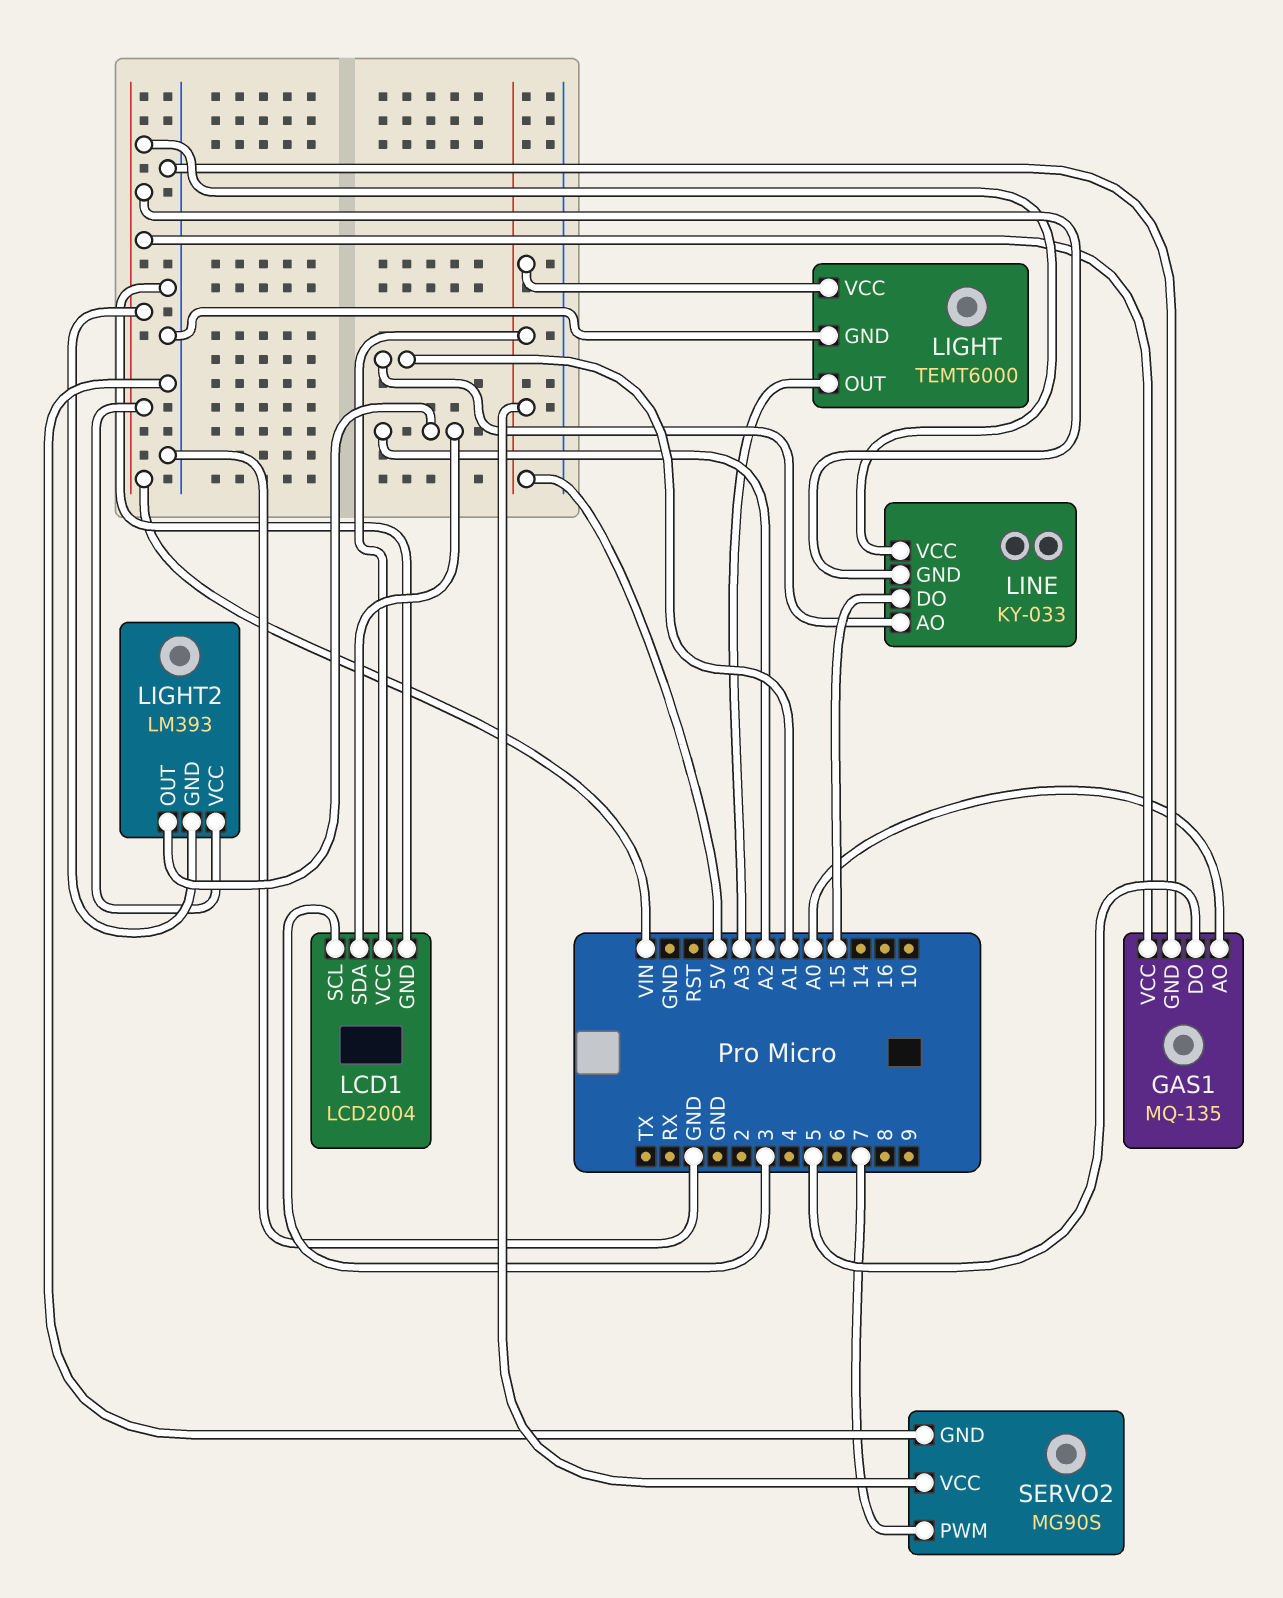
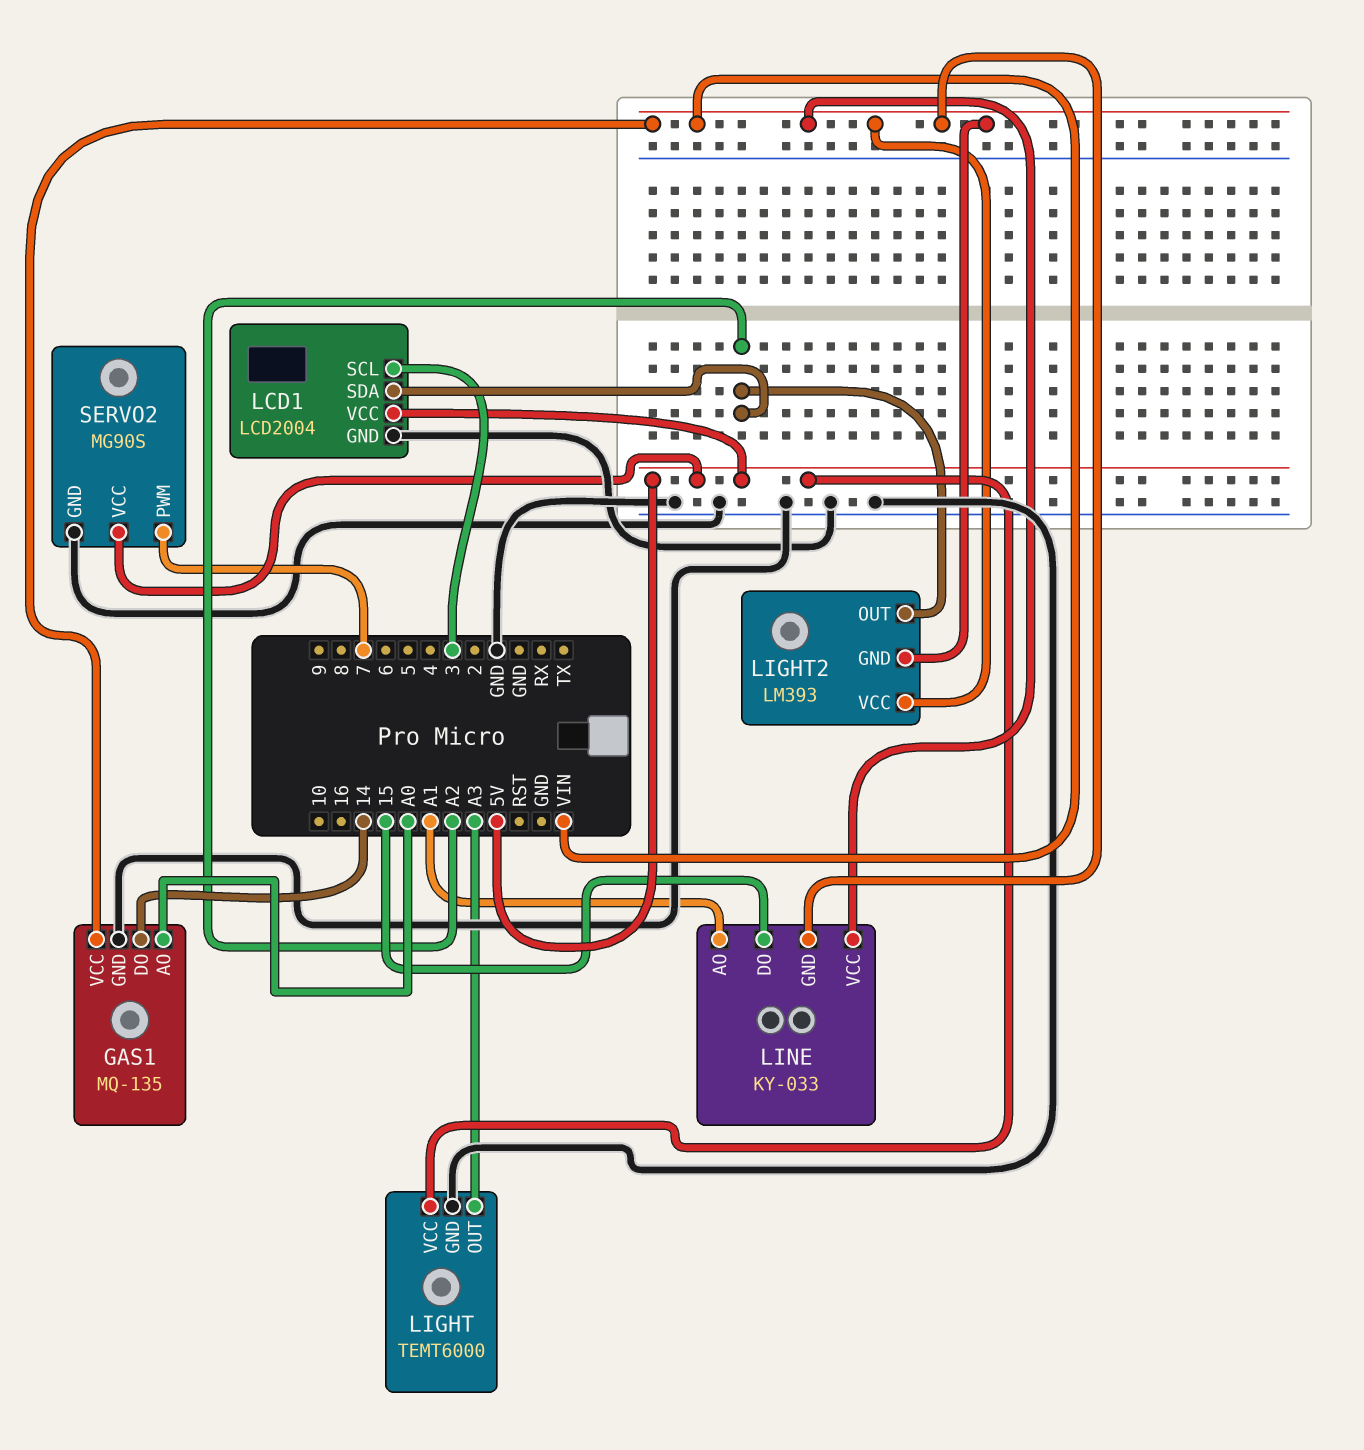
GAS1 pin DO: 5 -> 14

